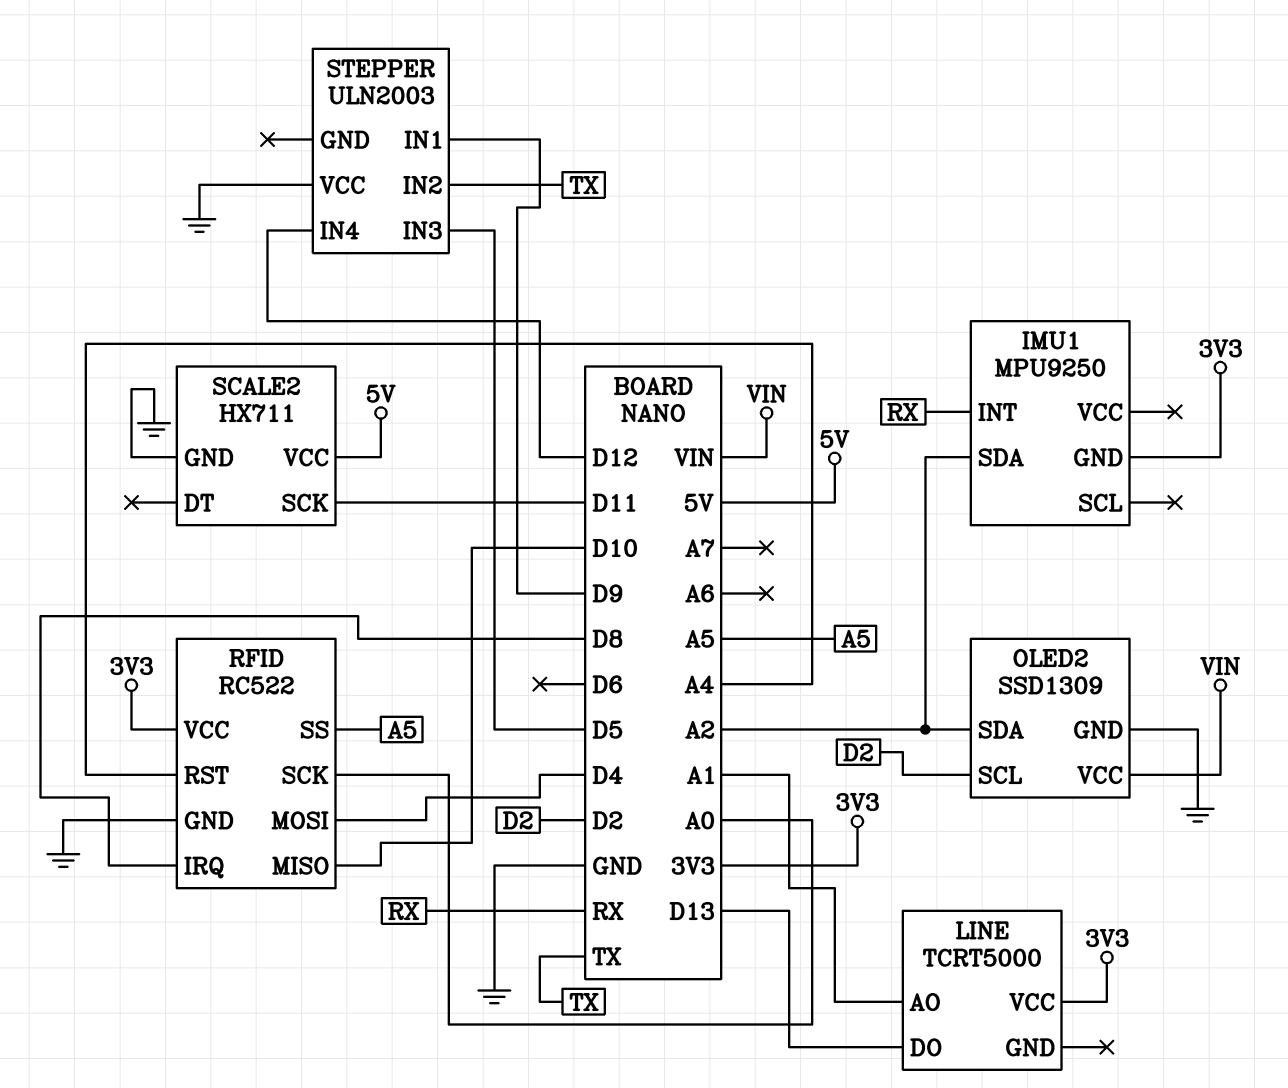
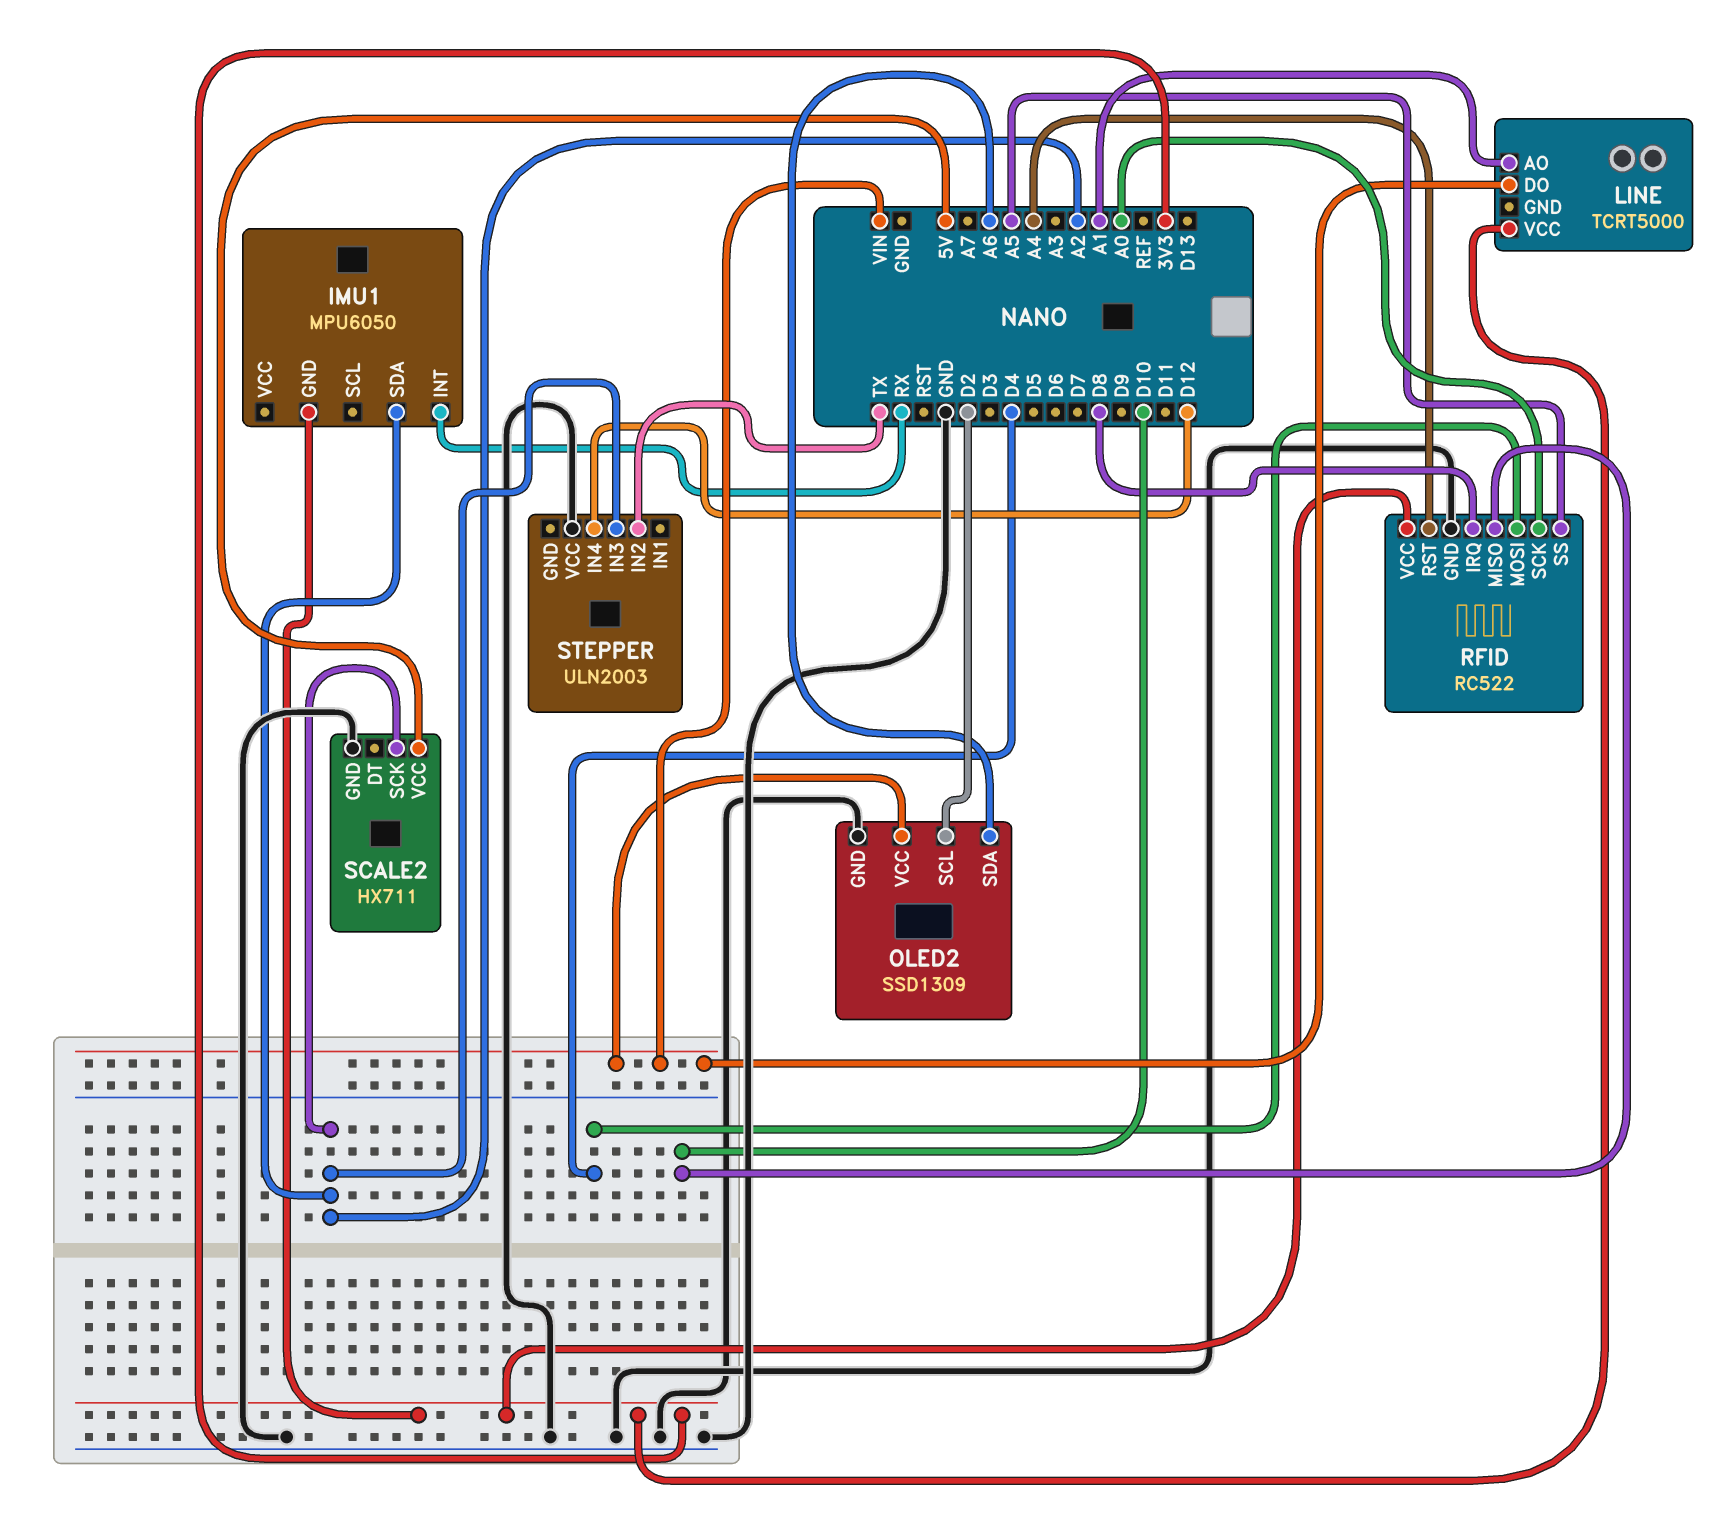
IMU1: MPU9250 -> MPU6050
LINE pin DO: D13 -> VIN
OLED2 pin SDA: A2 -> A6
SCALE2 pin SCK: D11 -> A2
STEPPER pin IN1: D9 -> none
STEPPER pin IN3: D5 -> A2

